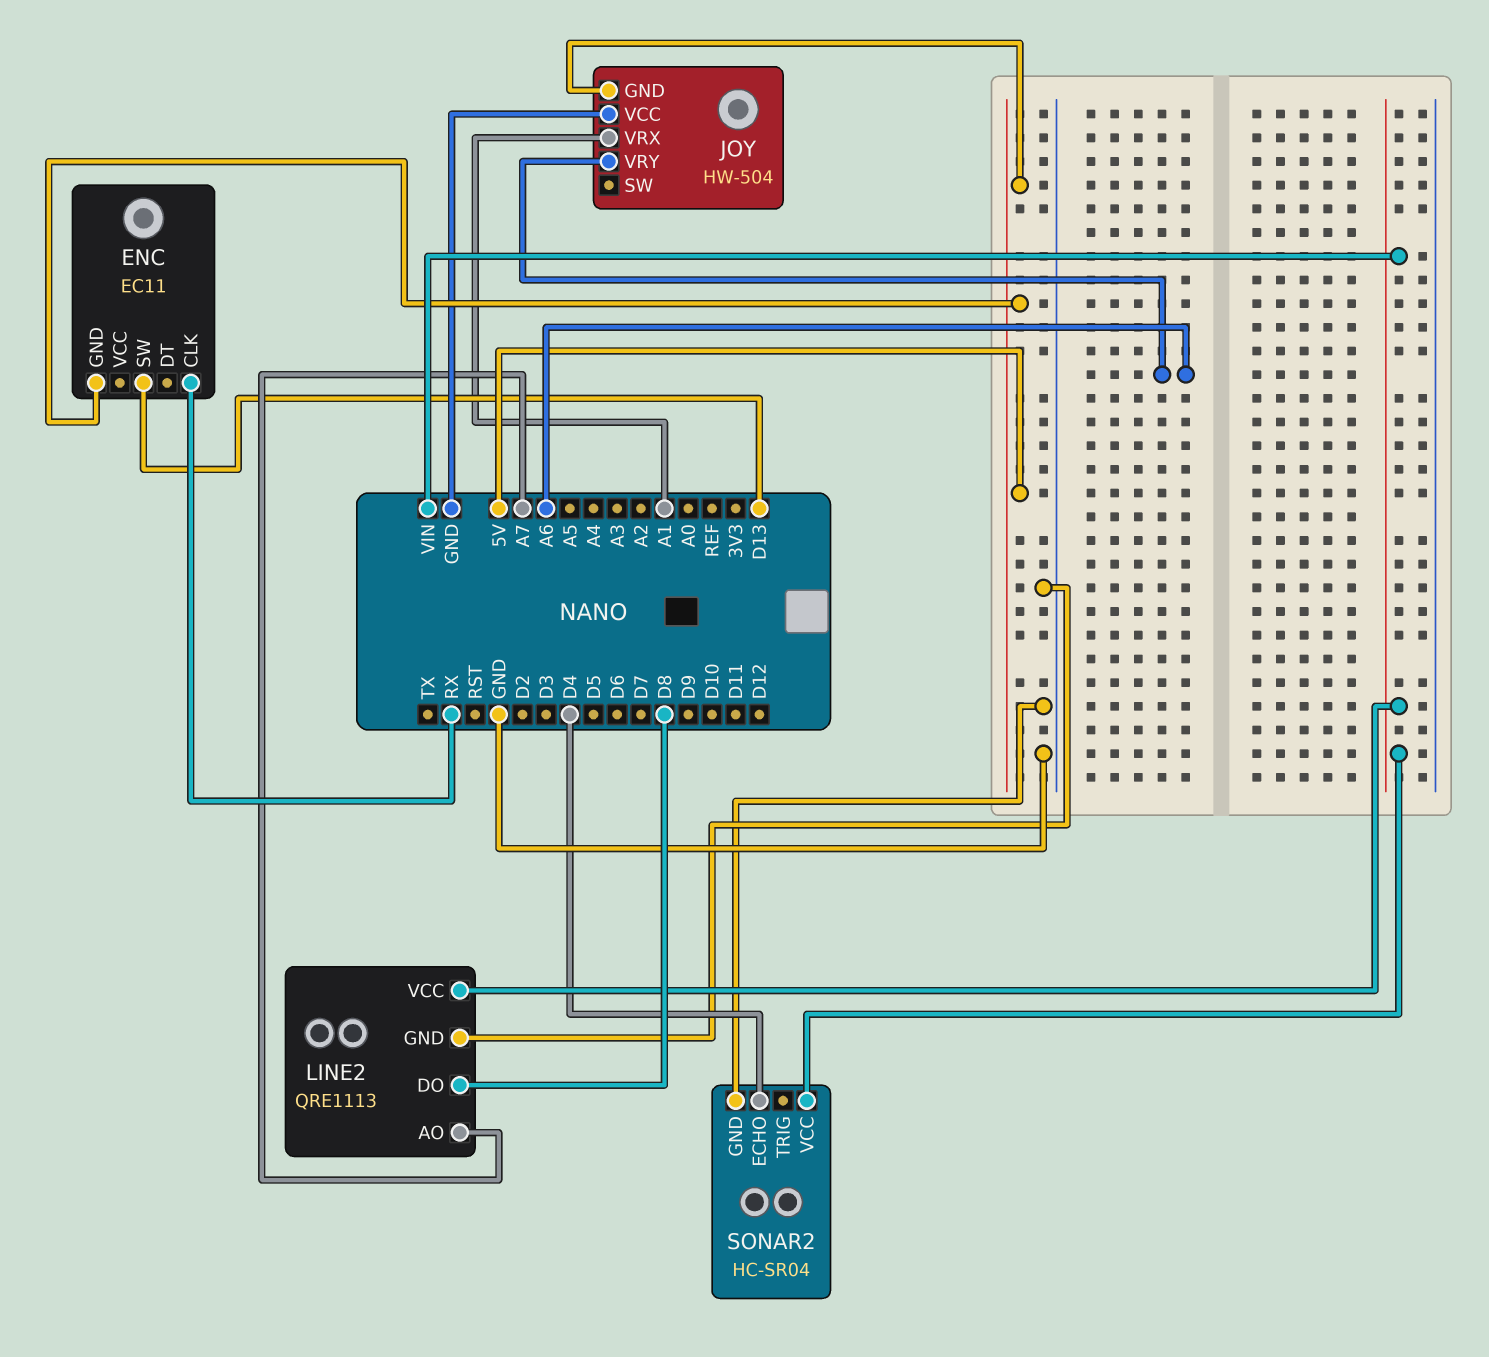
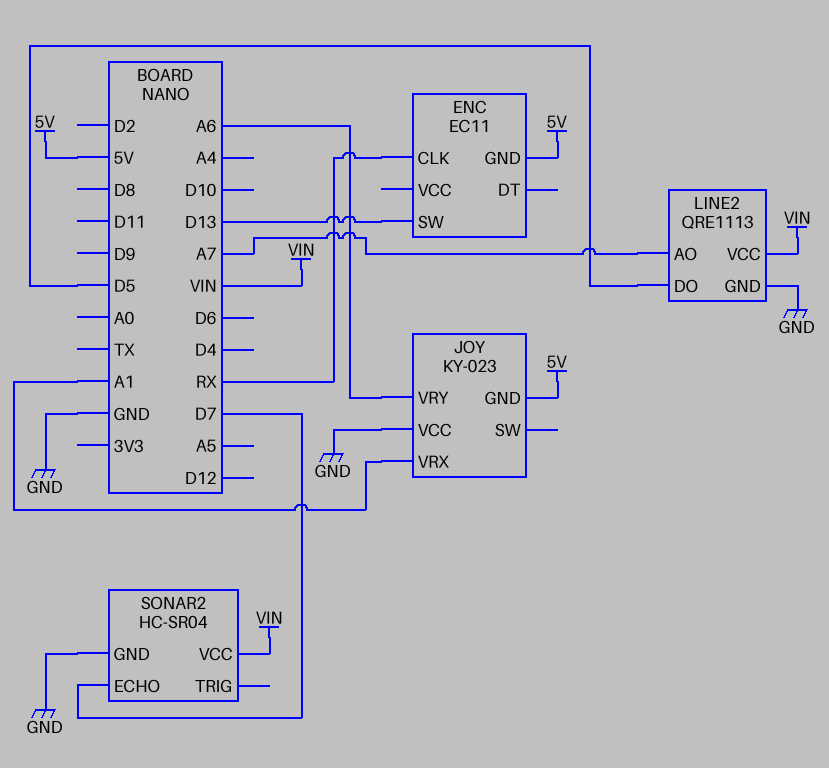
JOY: HW-504 -> KY-023
LINE2 pin DO: D8 -> D5
SONAR2 pin ECHO: D4 -> D7

